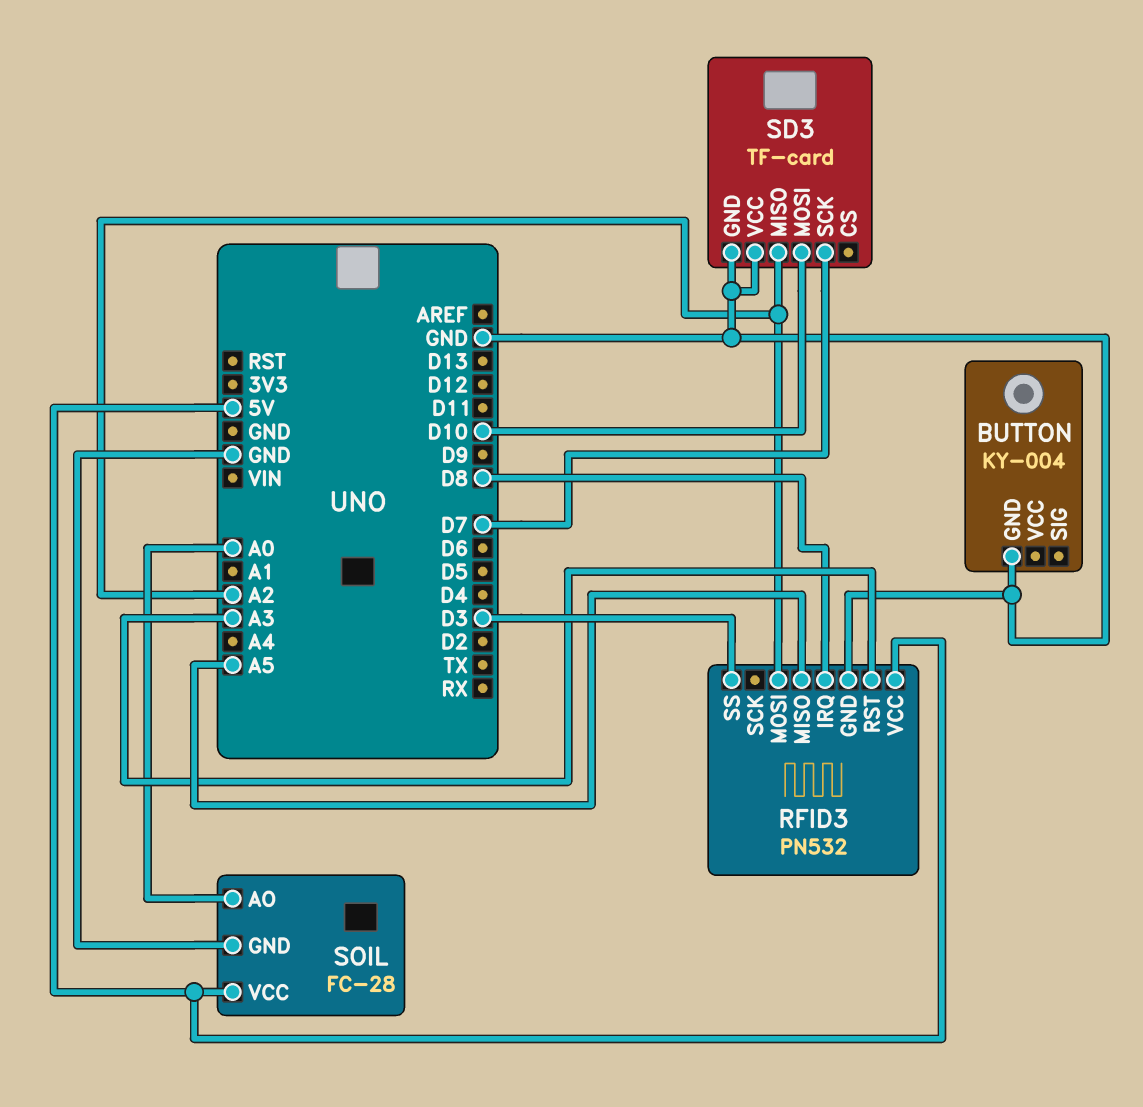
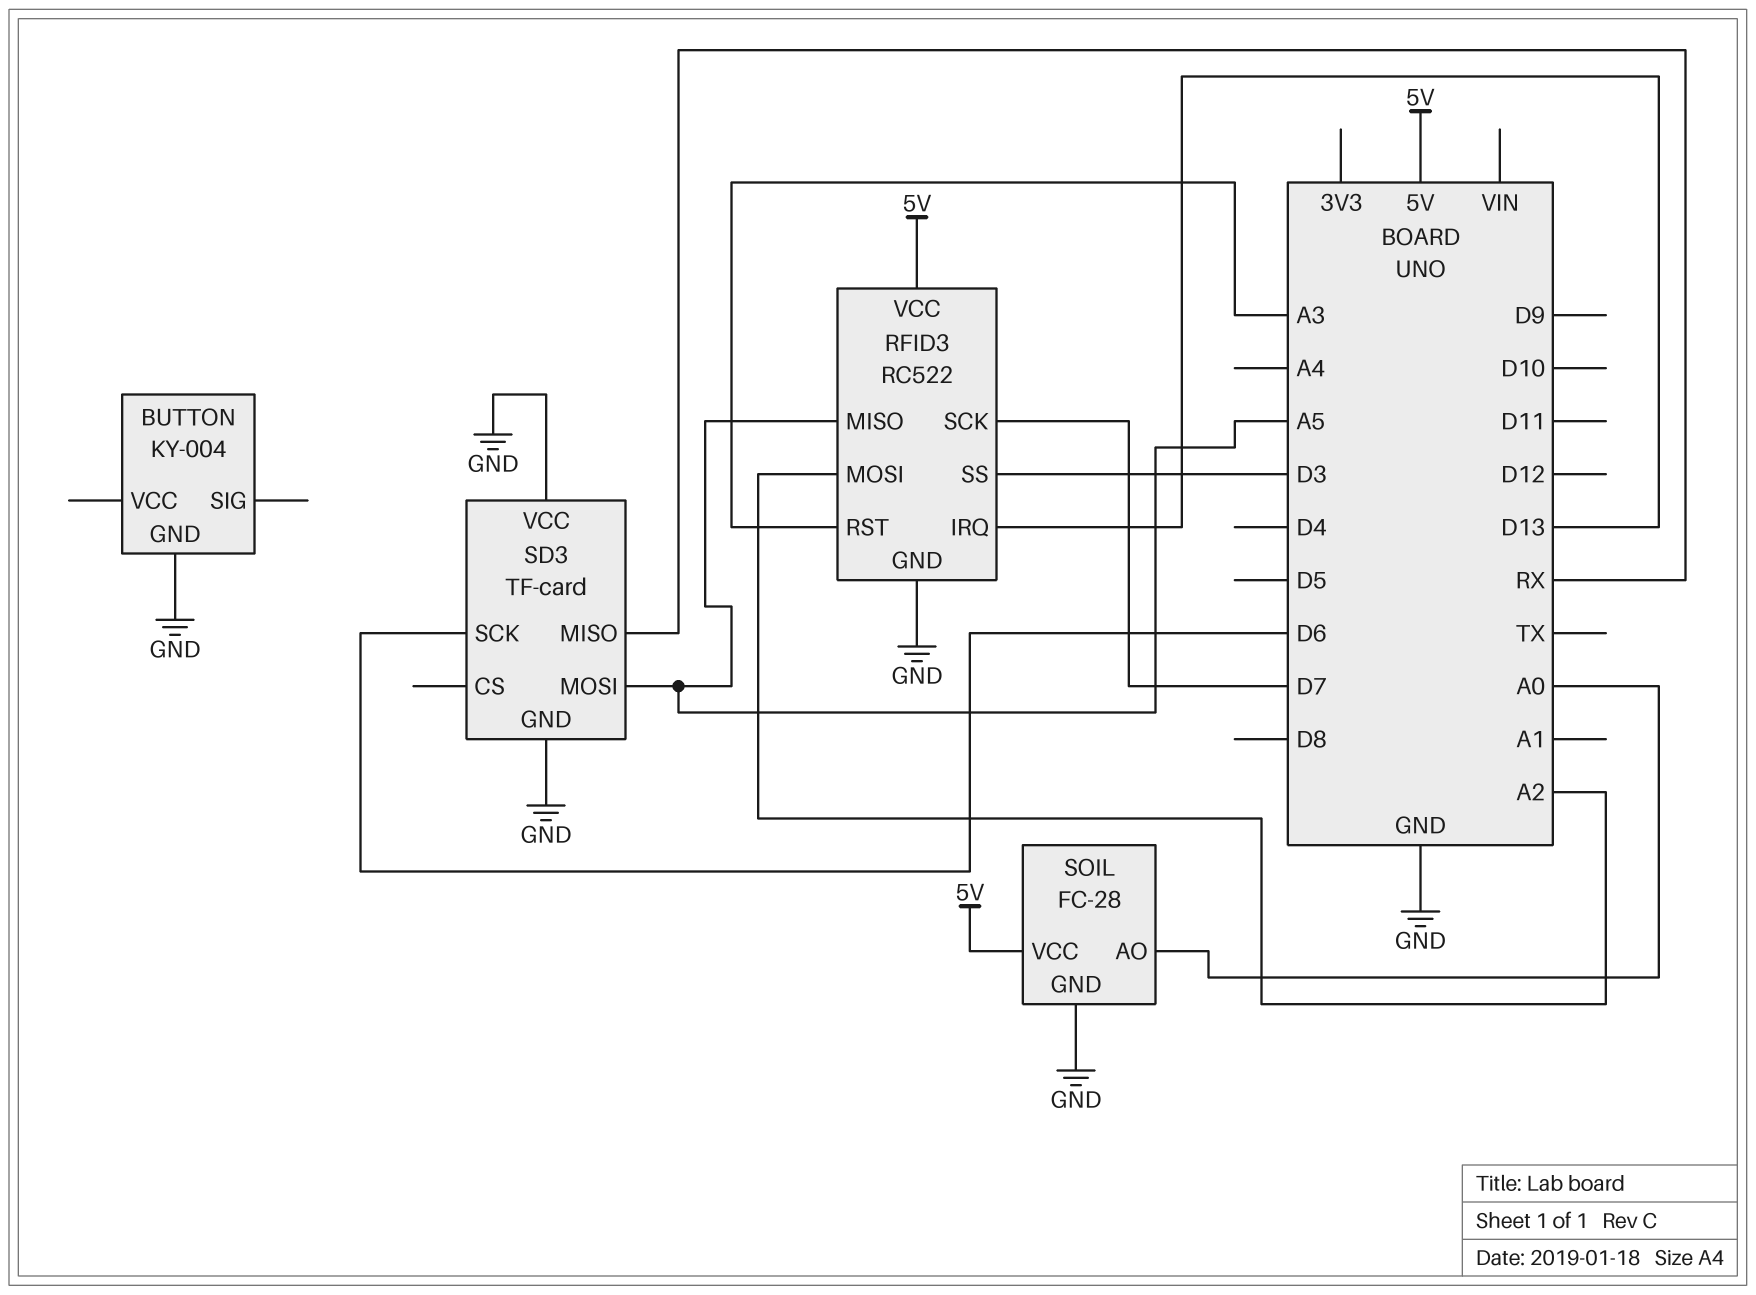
RFID3: PN532 -> RC522
RFID3 pin IRQ: D8 -> D13
RFID3 pin SCK: none -> D7
SD3 pin MISO: A2 -> RX
SD3 pin MOSI: D10 -> A5
SD3 pin SCK: D7 -> D6

